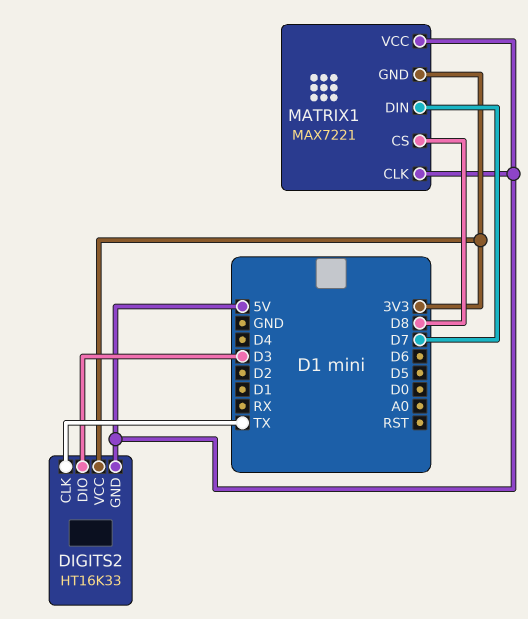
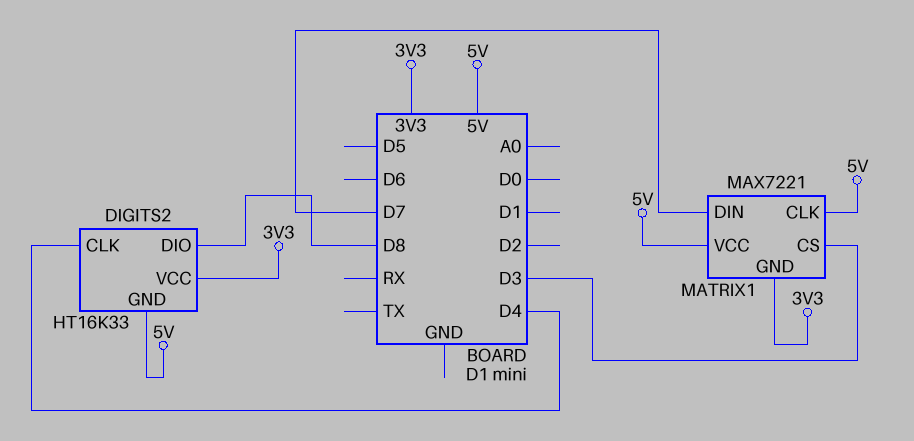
DIGITS2 pin CLK: TX -> D4
DIGITS2 pin DIO: D3 -> D8
MATRIX1 pin CS: D8 -> D3

